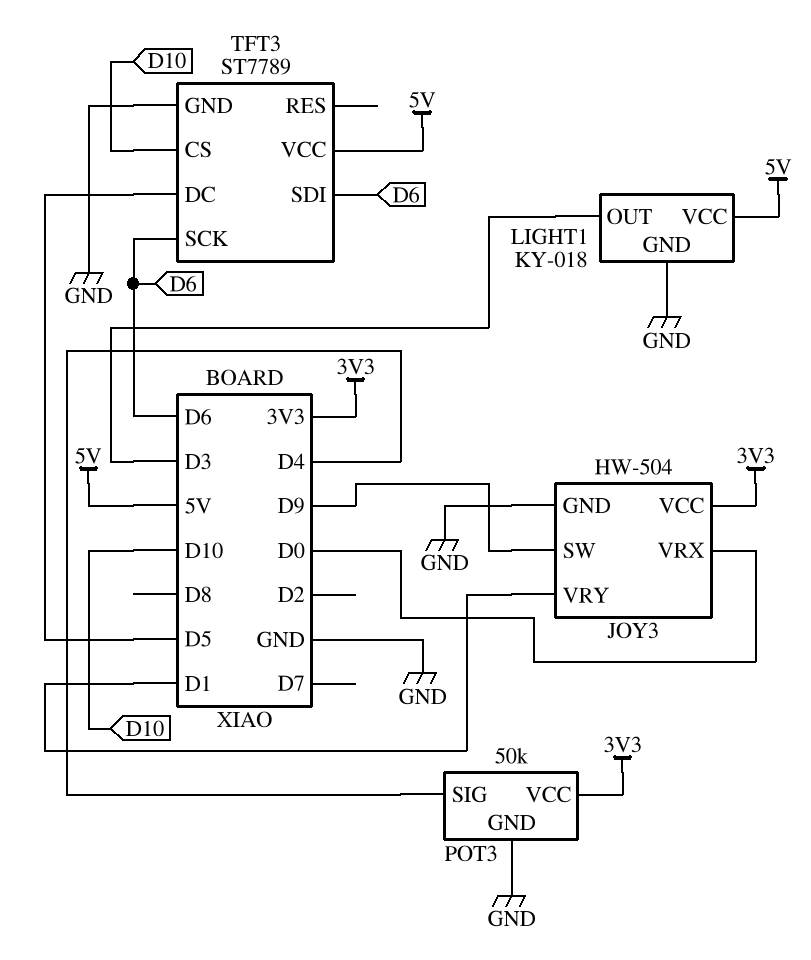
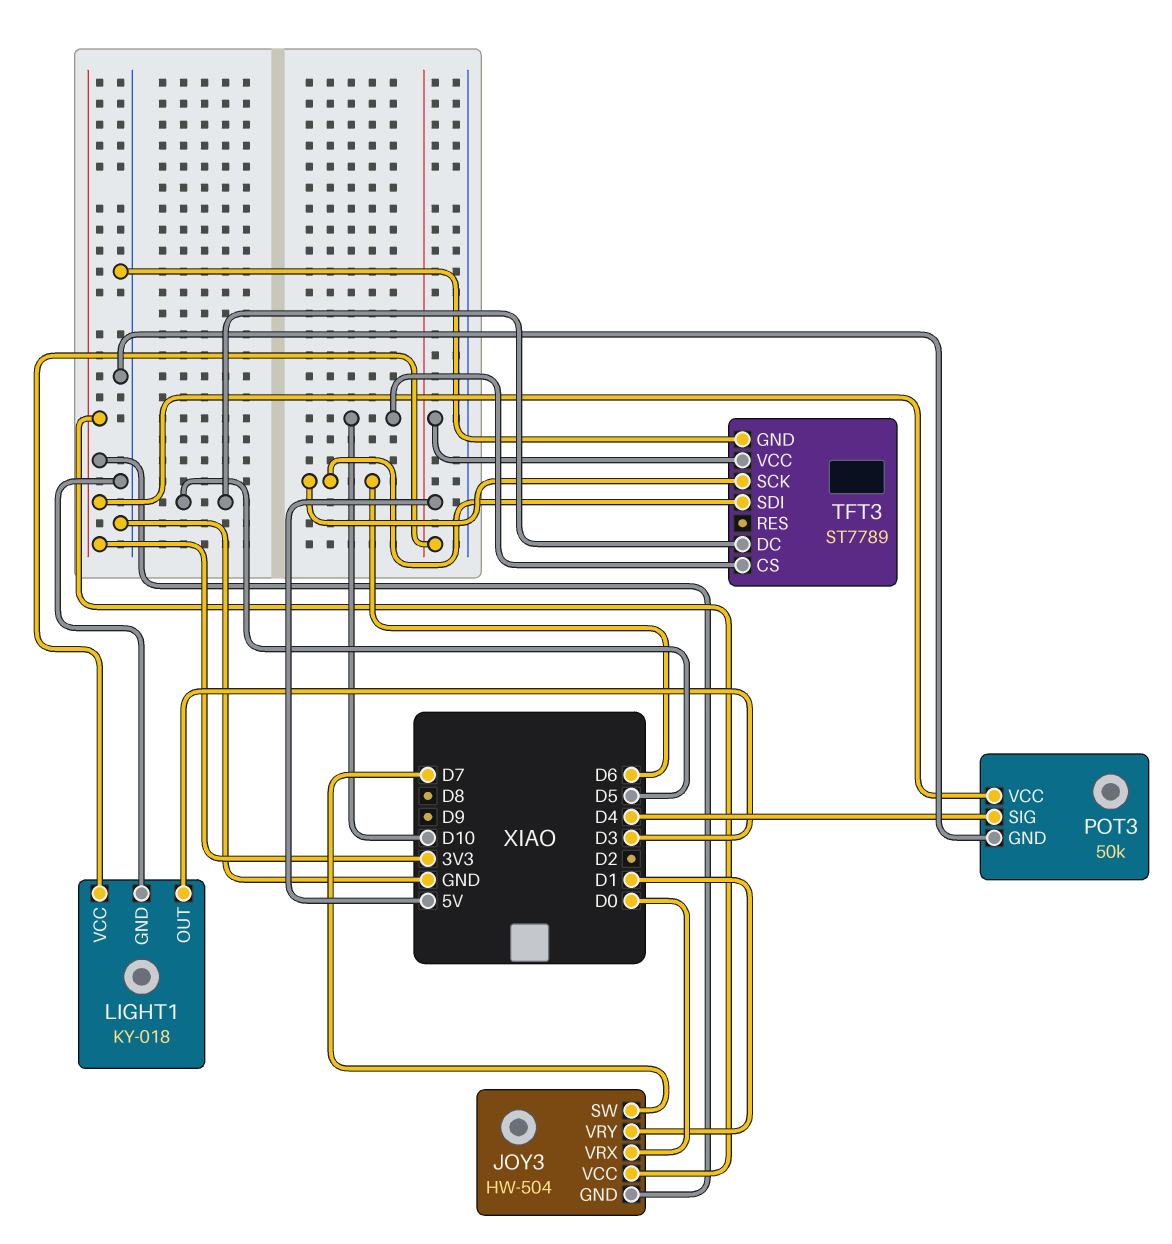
JOY3 pin GND: GND -> 3V3
JOY3 pin SW: D9 -> D7

